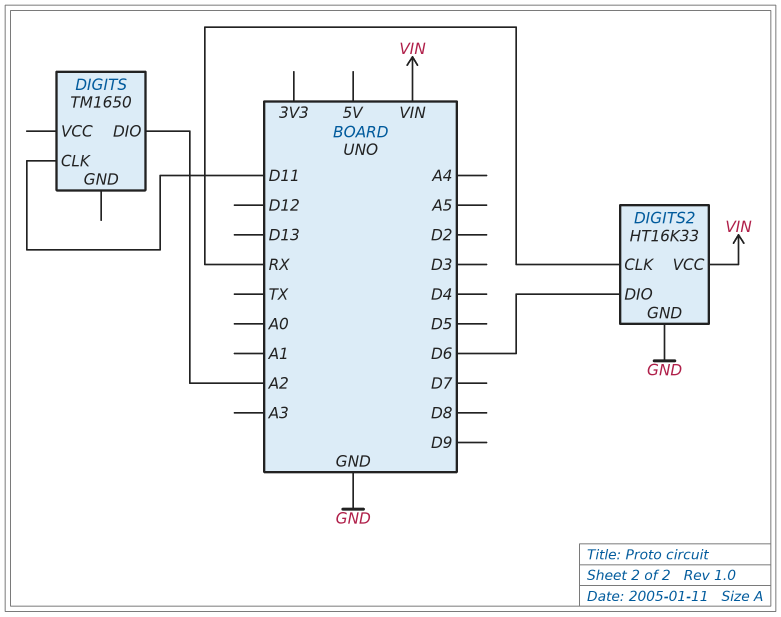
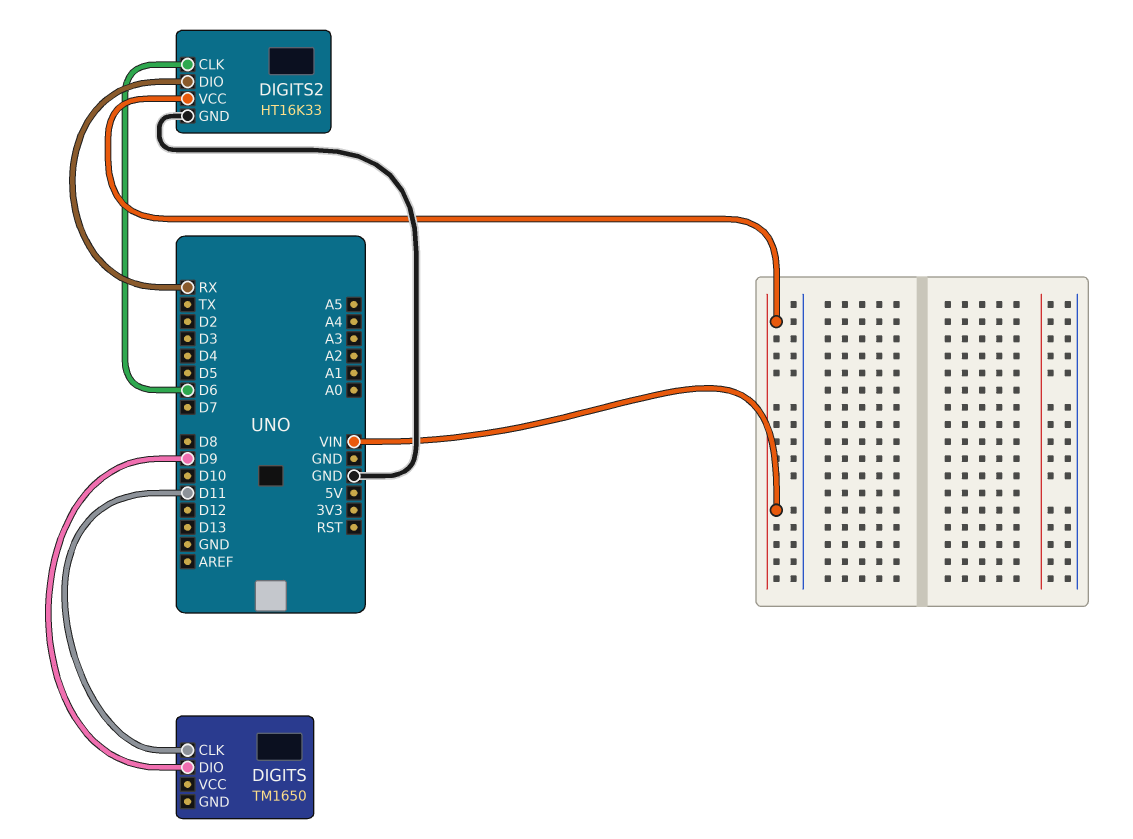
DIGITS pin DIO: A2 -> D9
DIGITS2 pin CLK: RX -> D6
DIGITS2 pin DIO: D6 -> RX

